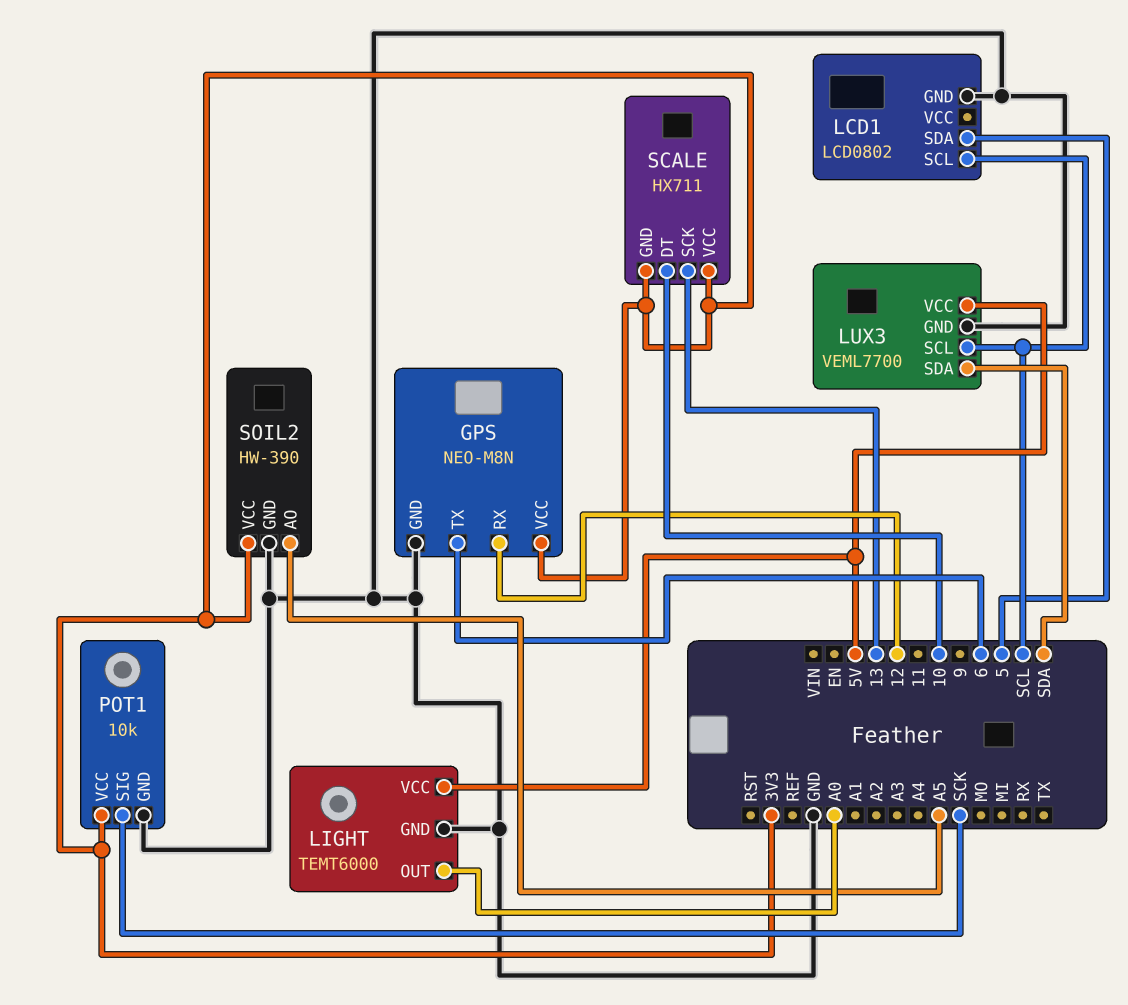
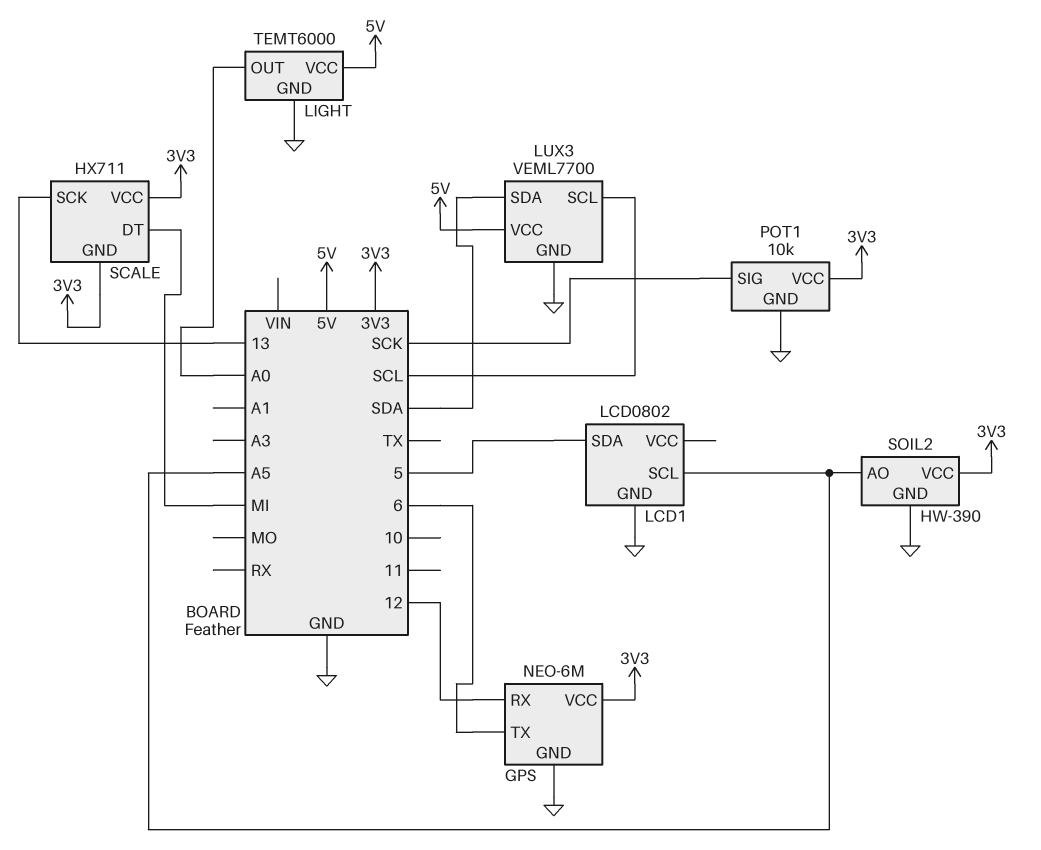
GPS: NEO-M8N -> NEO-6M
LCD1 pin SCL: SCL -> A5
SCALE pin DT: 10 -> MI

